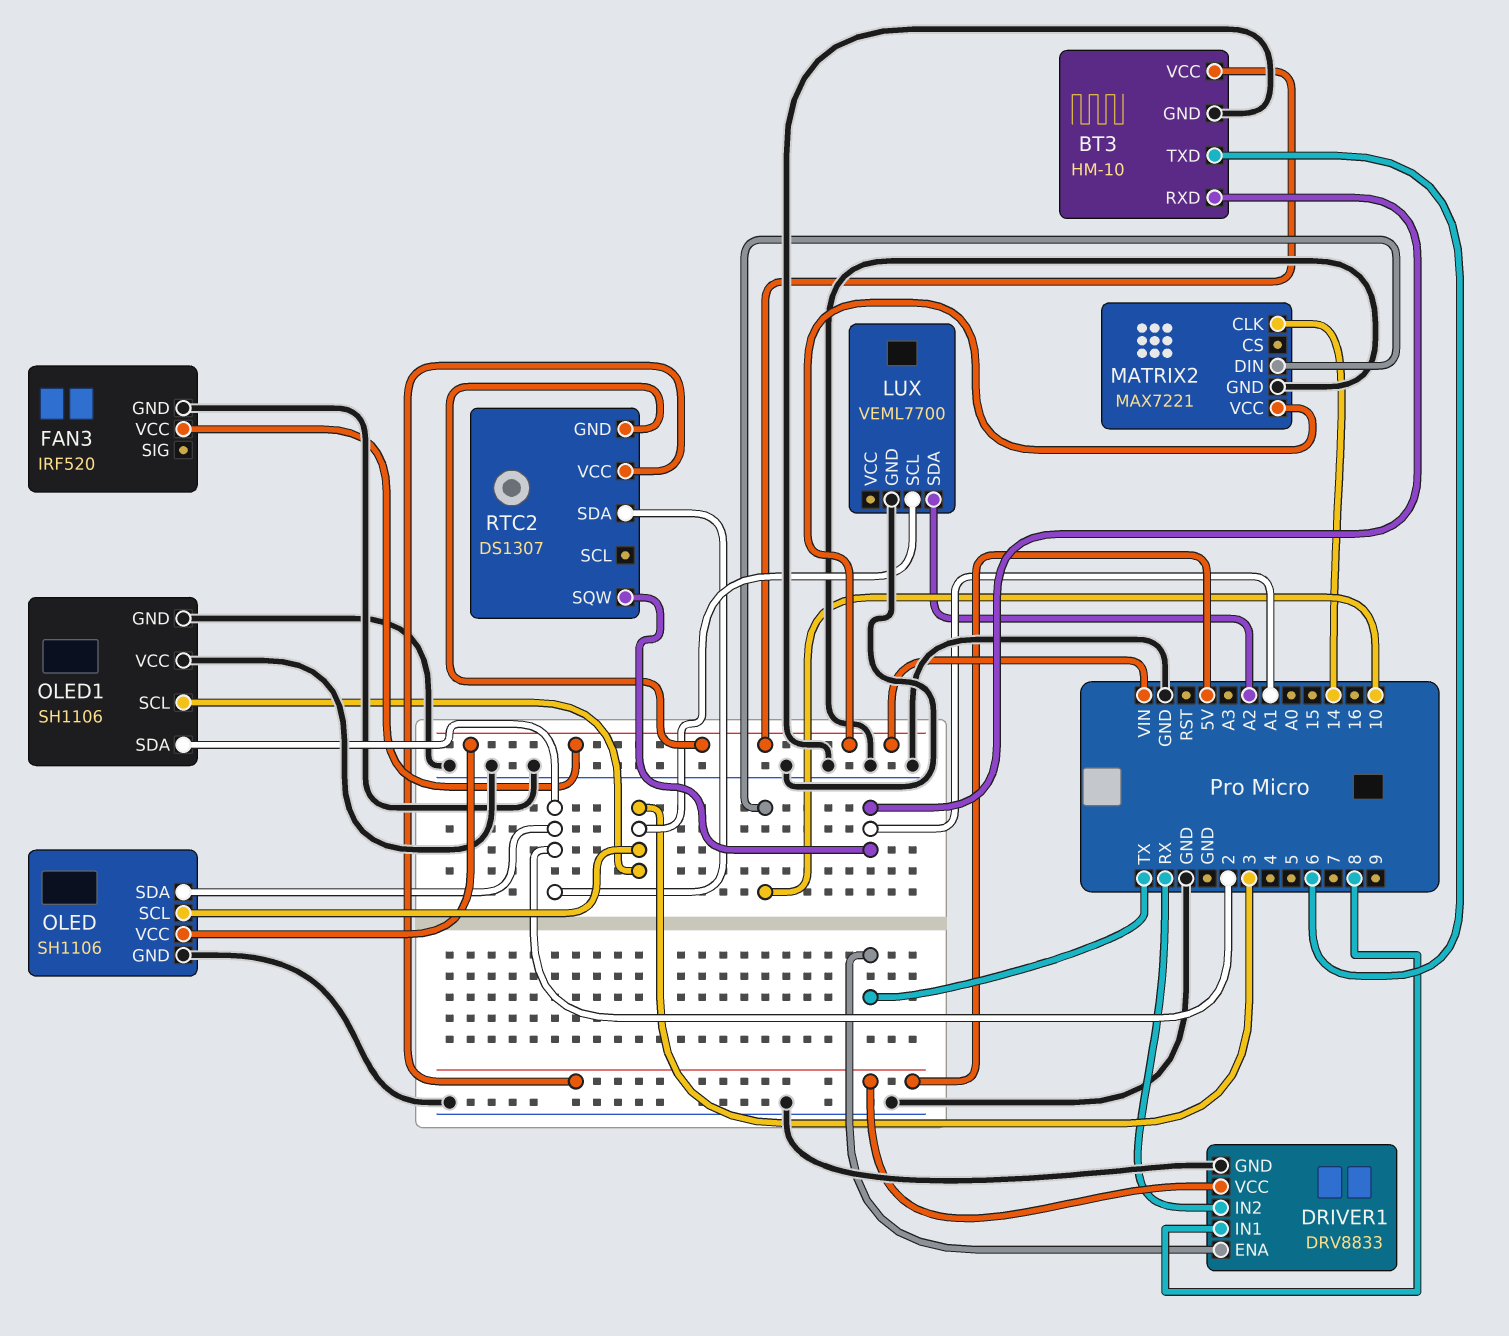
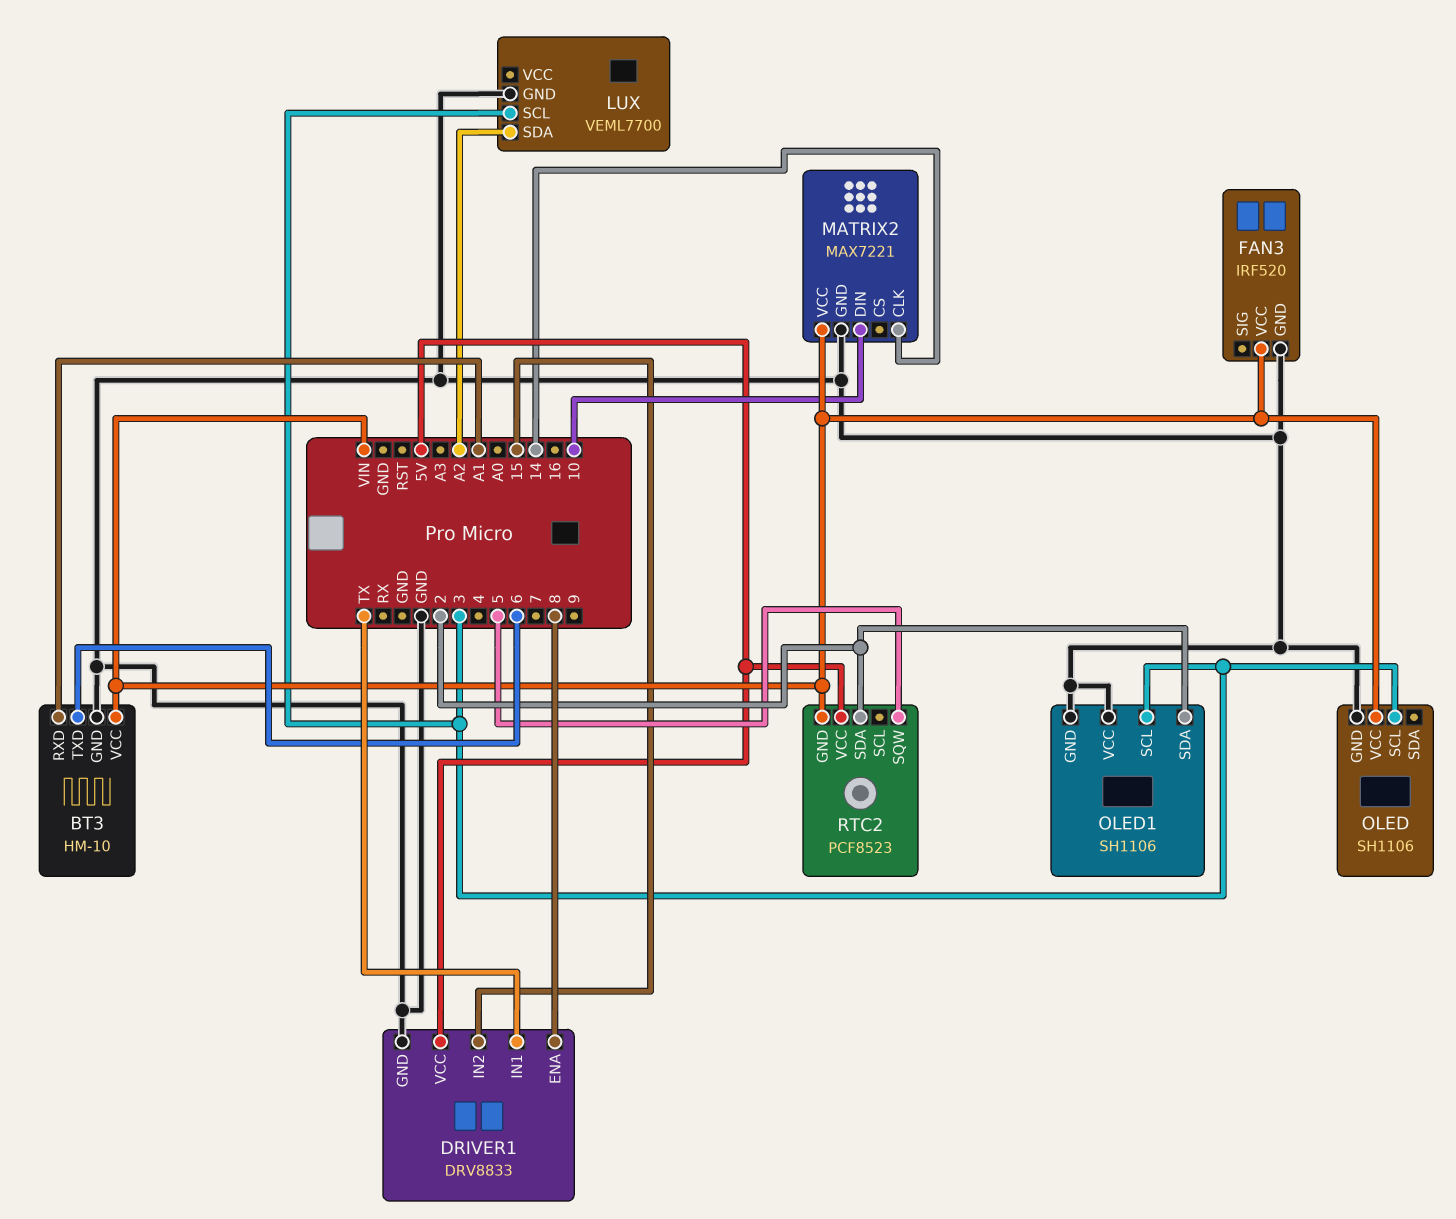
DRIVER1 pin ENA: TX -> 8
DRIVER1 pin IN1: 8 -> TX
DRIVER1 pin IN2: RX -> 15
OLED pin SDA: 2 -> none
RTC2: DS1307 -> PCF8523
RTC2 pin SQW: A1 -> 5

